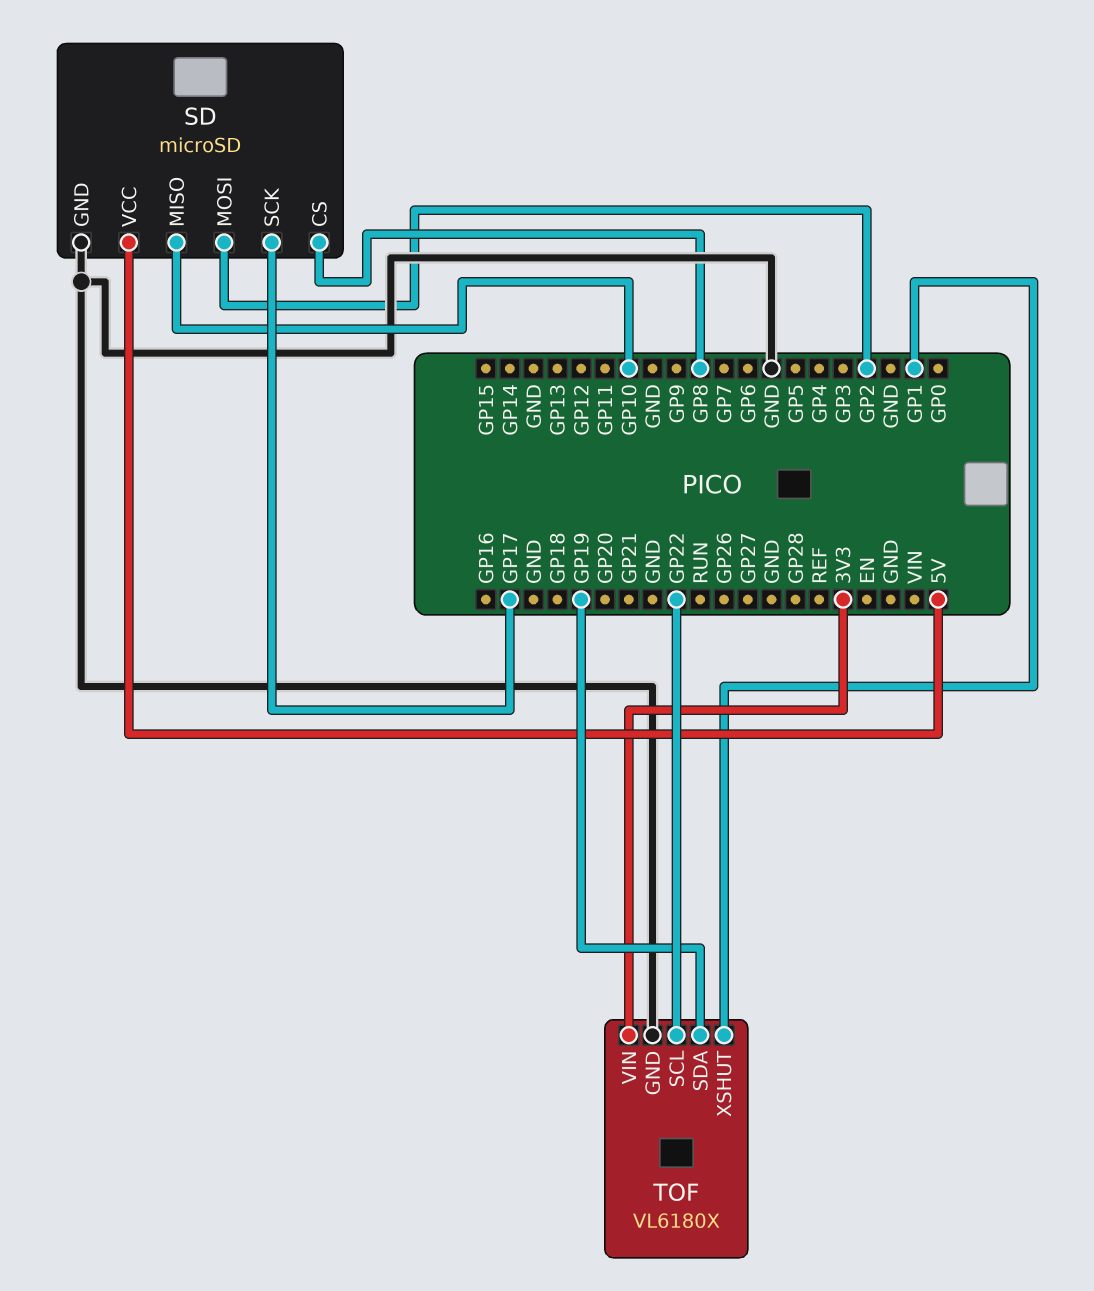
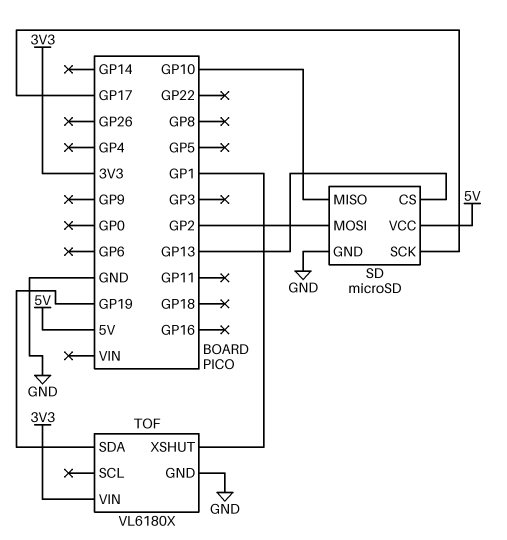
SD pin CS: GP8 -> GP13
TOF pin SCL: GP22 -> none

